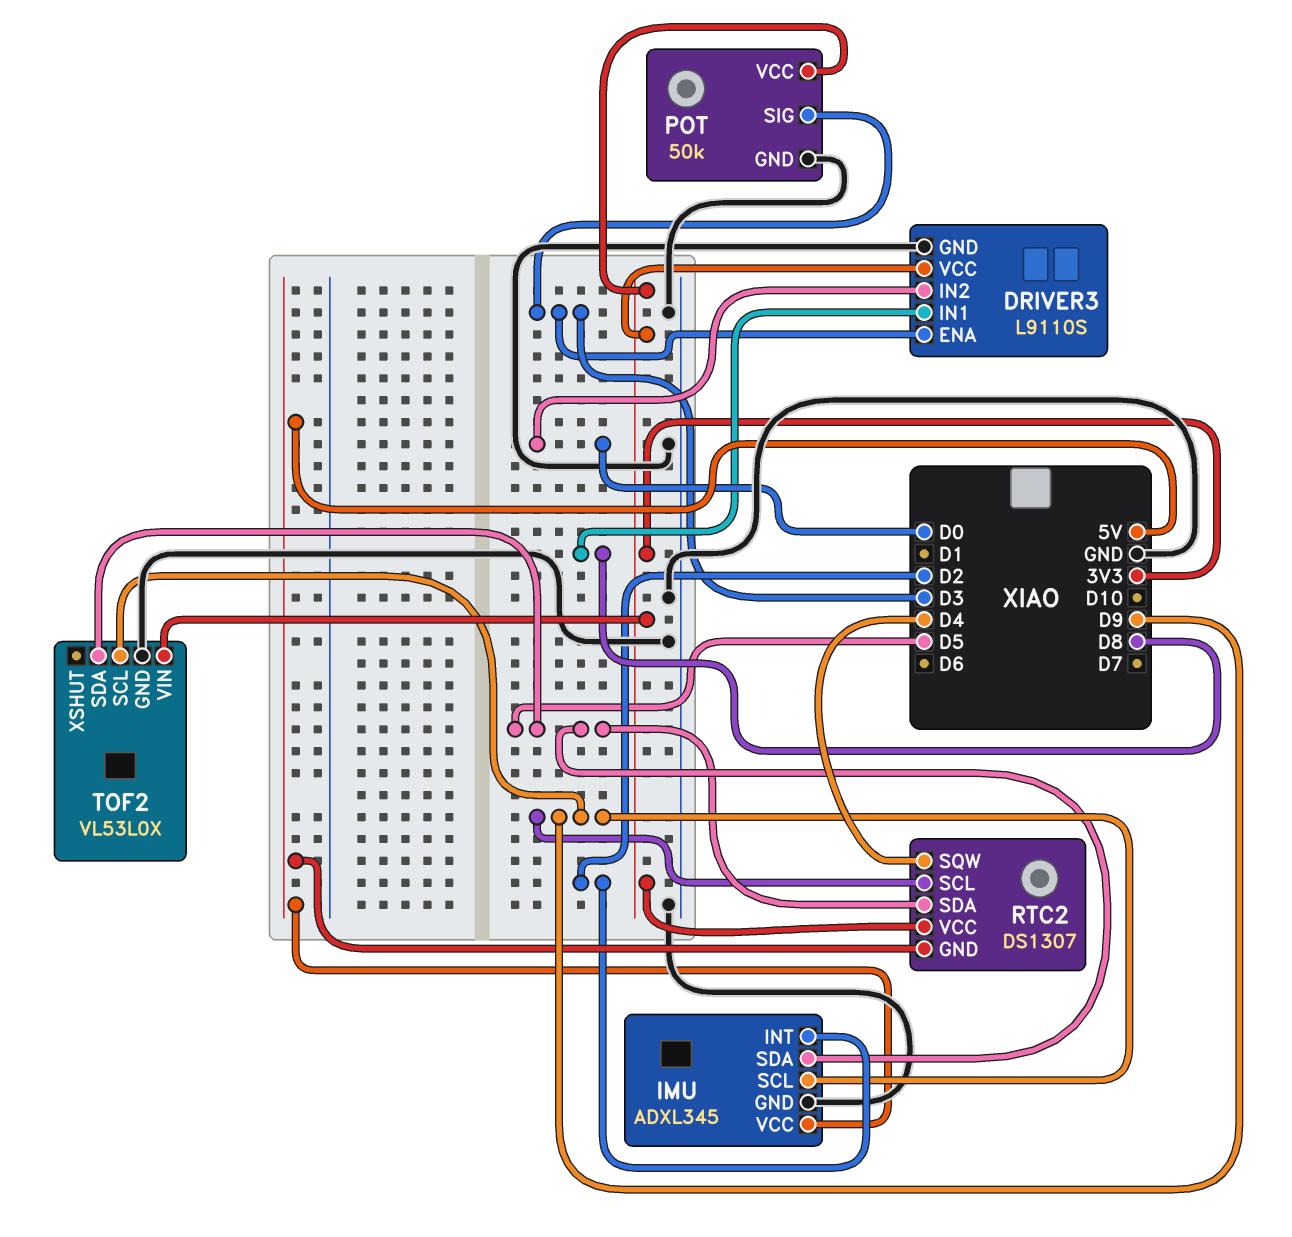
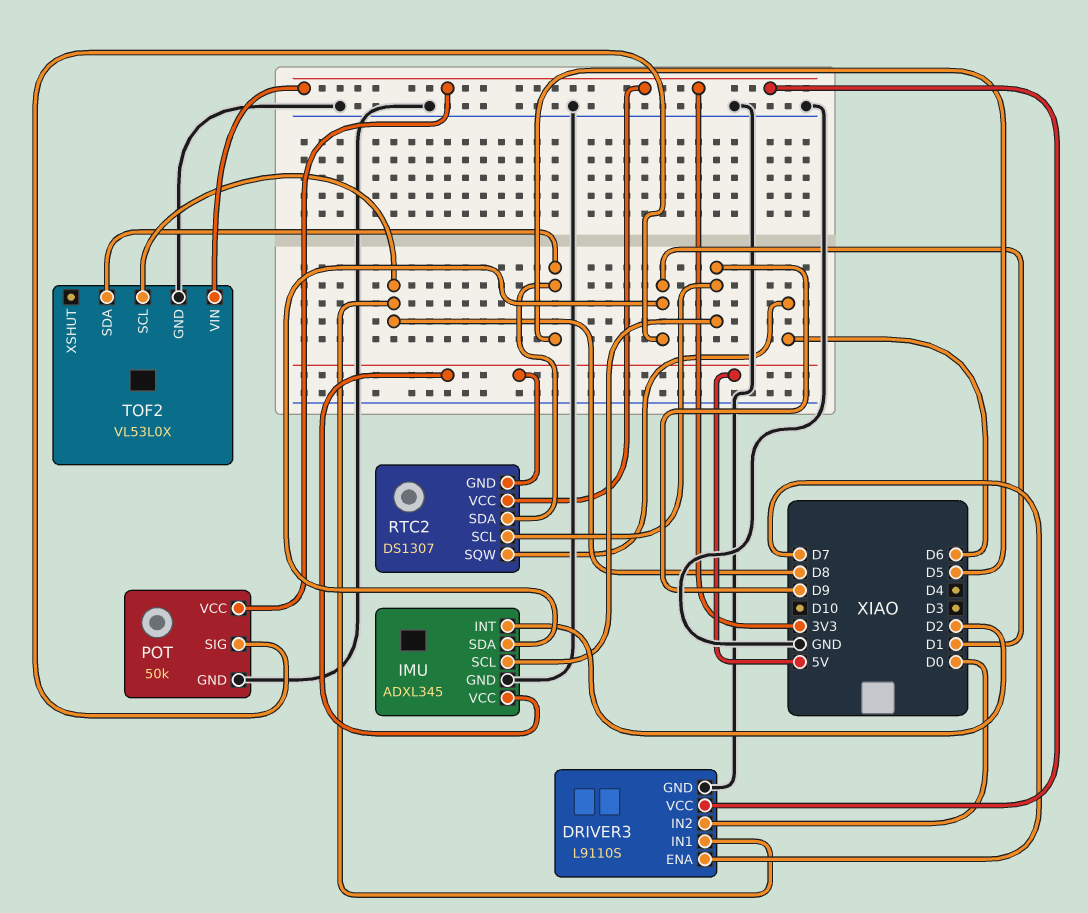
DRIVER3 pin ENA: D3 -> D7
IMU pin SDA: D5 -> D1
POT pin SIG: D3 -> D1
RTC2 pin SQW: D4 -> D6
TOF2 pin SCL: D9 -> D8

